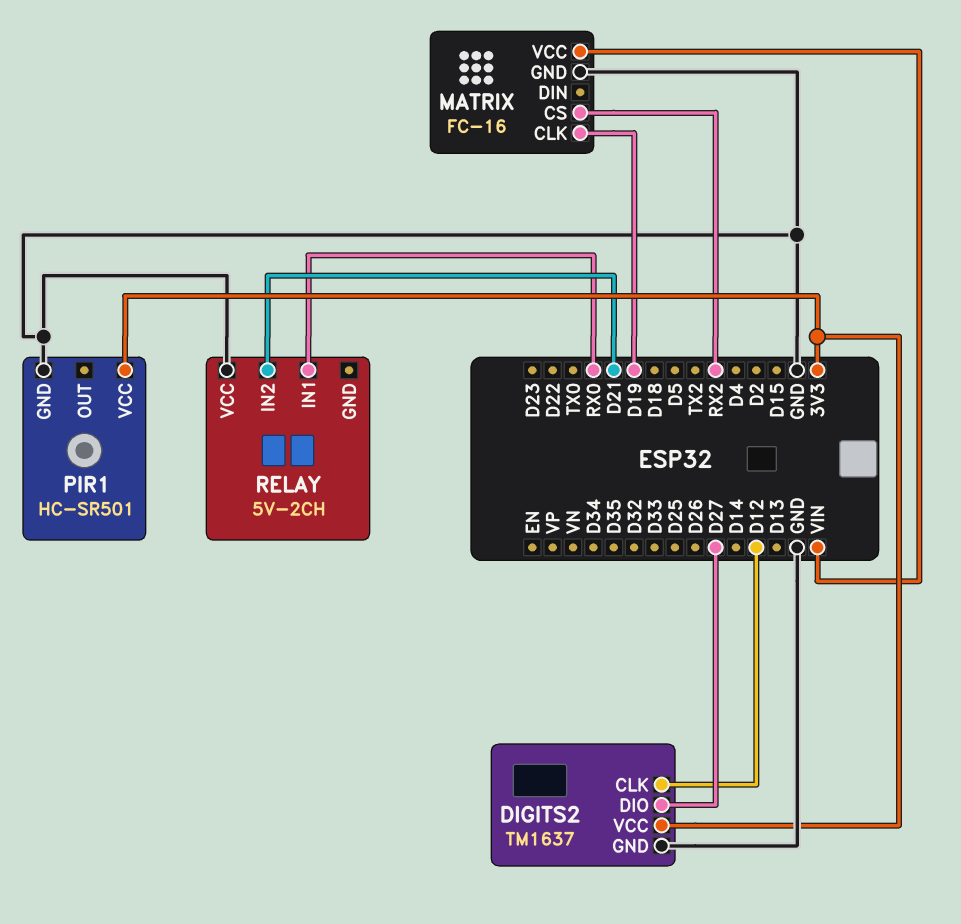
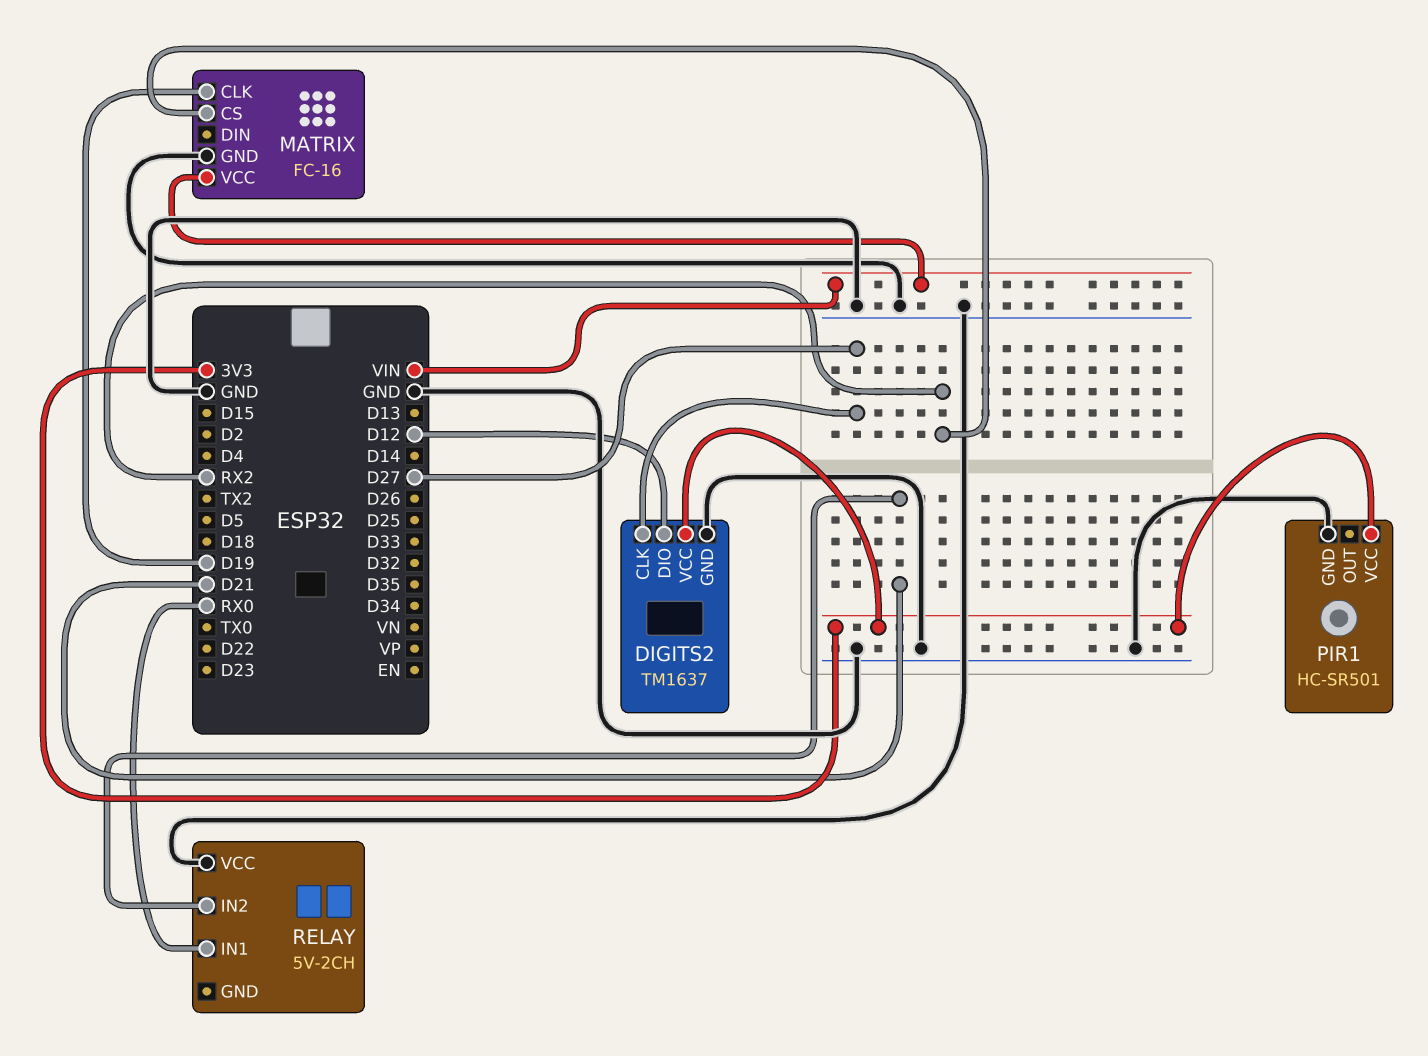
DIGITS2 pin CLK: D12 -> D27
DIGITS2 pin DIO: D27 -> D12

